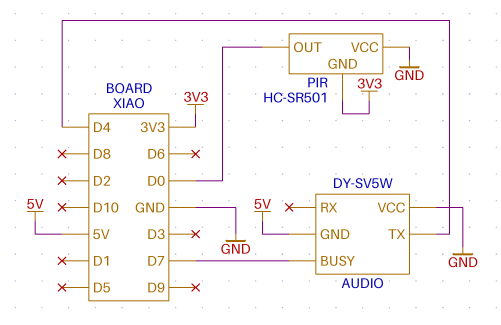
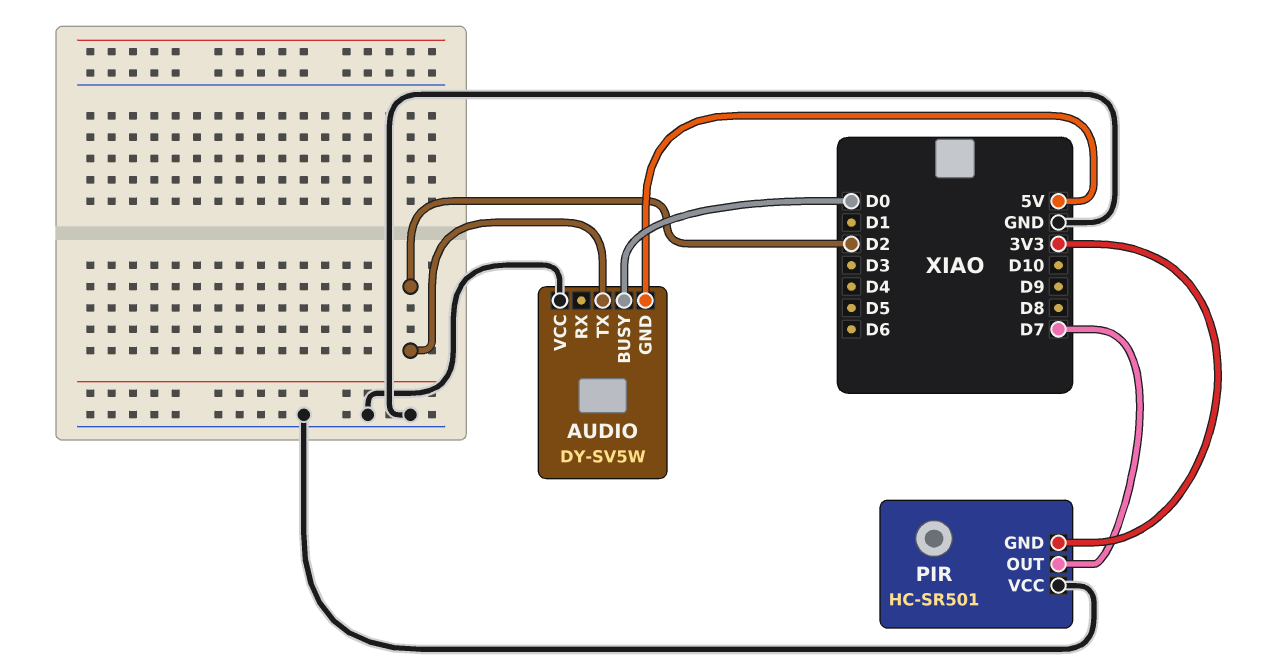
AUDIO pin BUSY: D7 -> D0
AUDIO pin TX: D4 -> D2
PIR pin OUT: D0 -> D7

